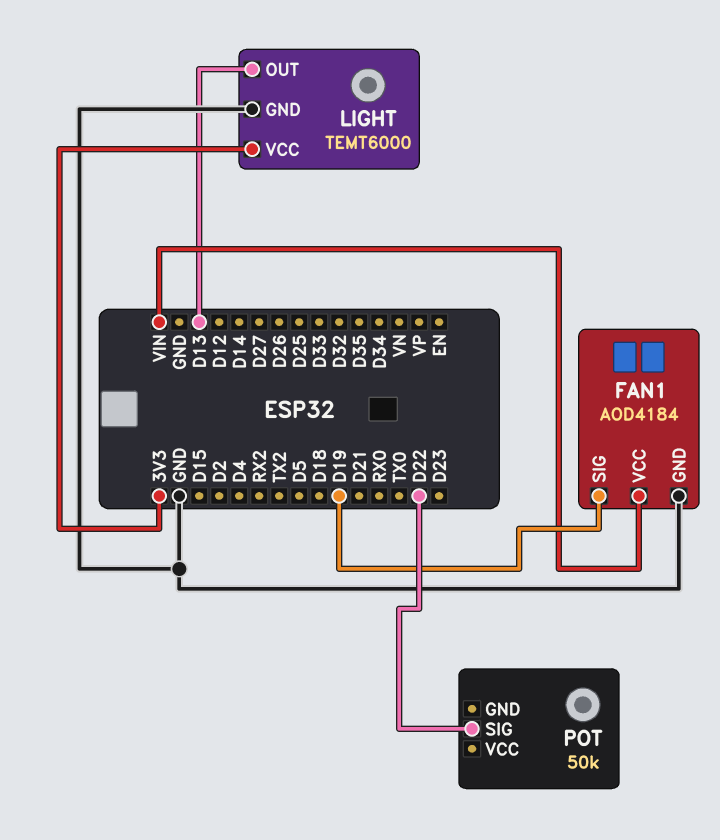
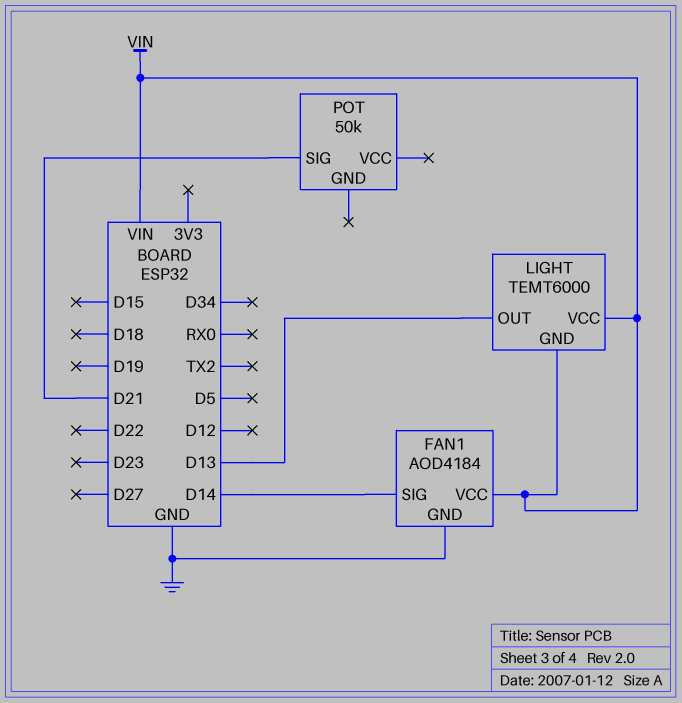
FAN1 pin SIG: D19 -> D14
LIGHT pin GND: GND -> VIN
LIGHT pin VCC: 3V3 -> VIN
POT pin SIG: D22 -> D21

